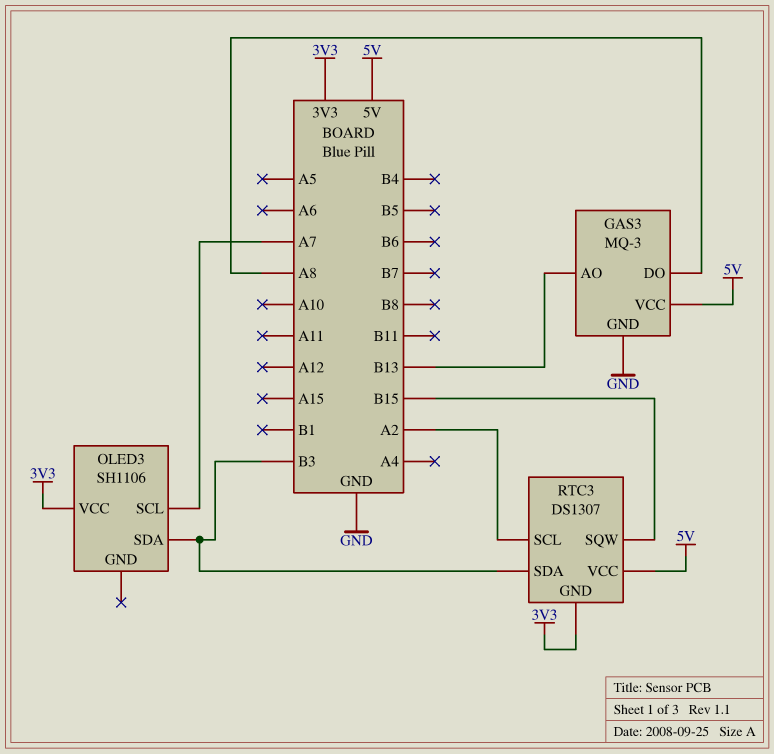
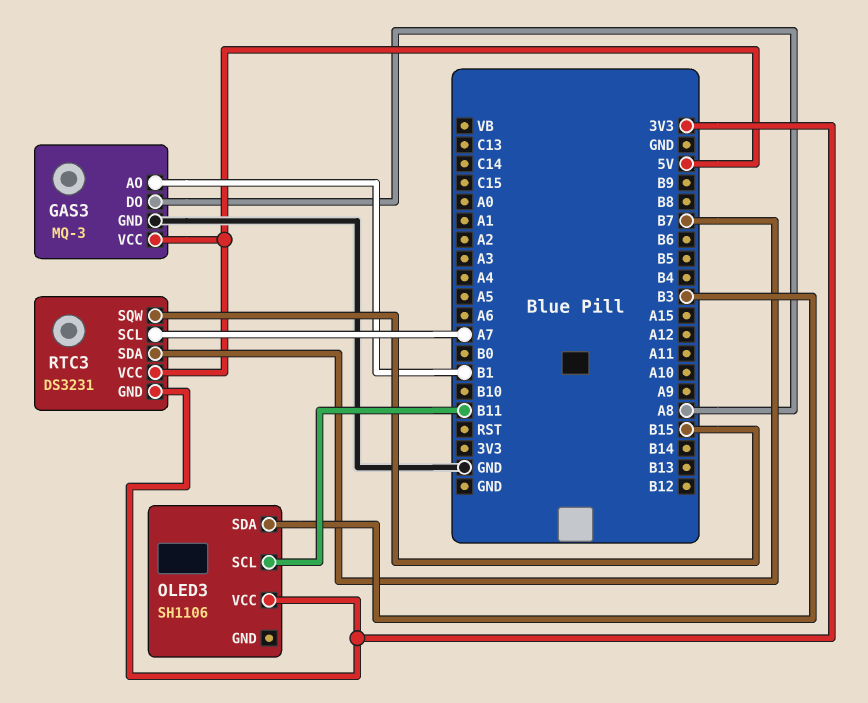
GAS3 pin AO: B13 -> B1
OLED3 pin SCL: A7 -> B11
RTC3: DS1307 -> DS3231
RTC3 pin SCL: A2 -> A7
RTC3 pin SDA: B3 -> B7

